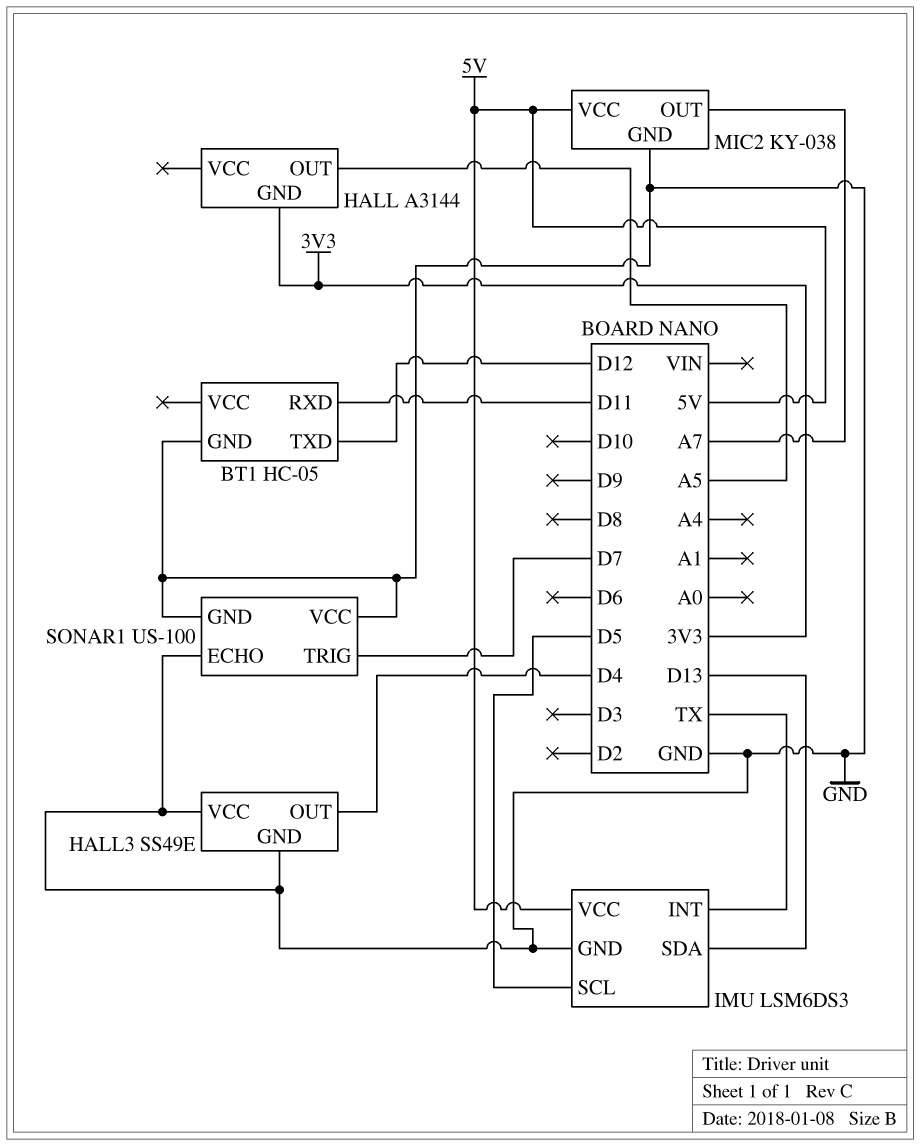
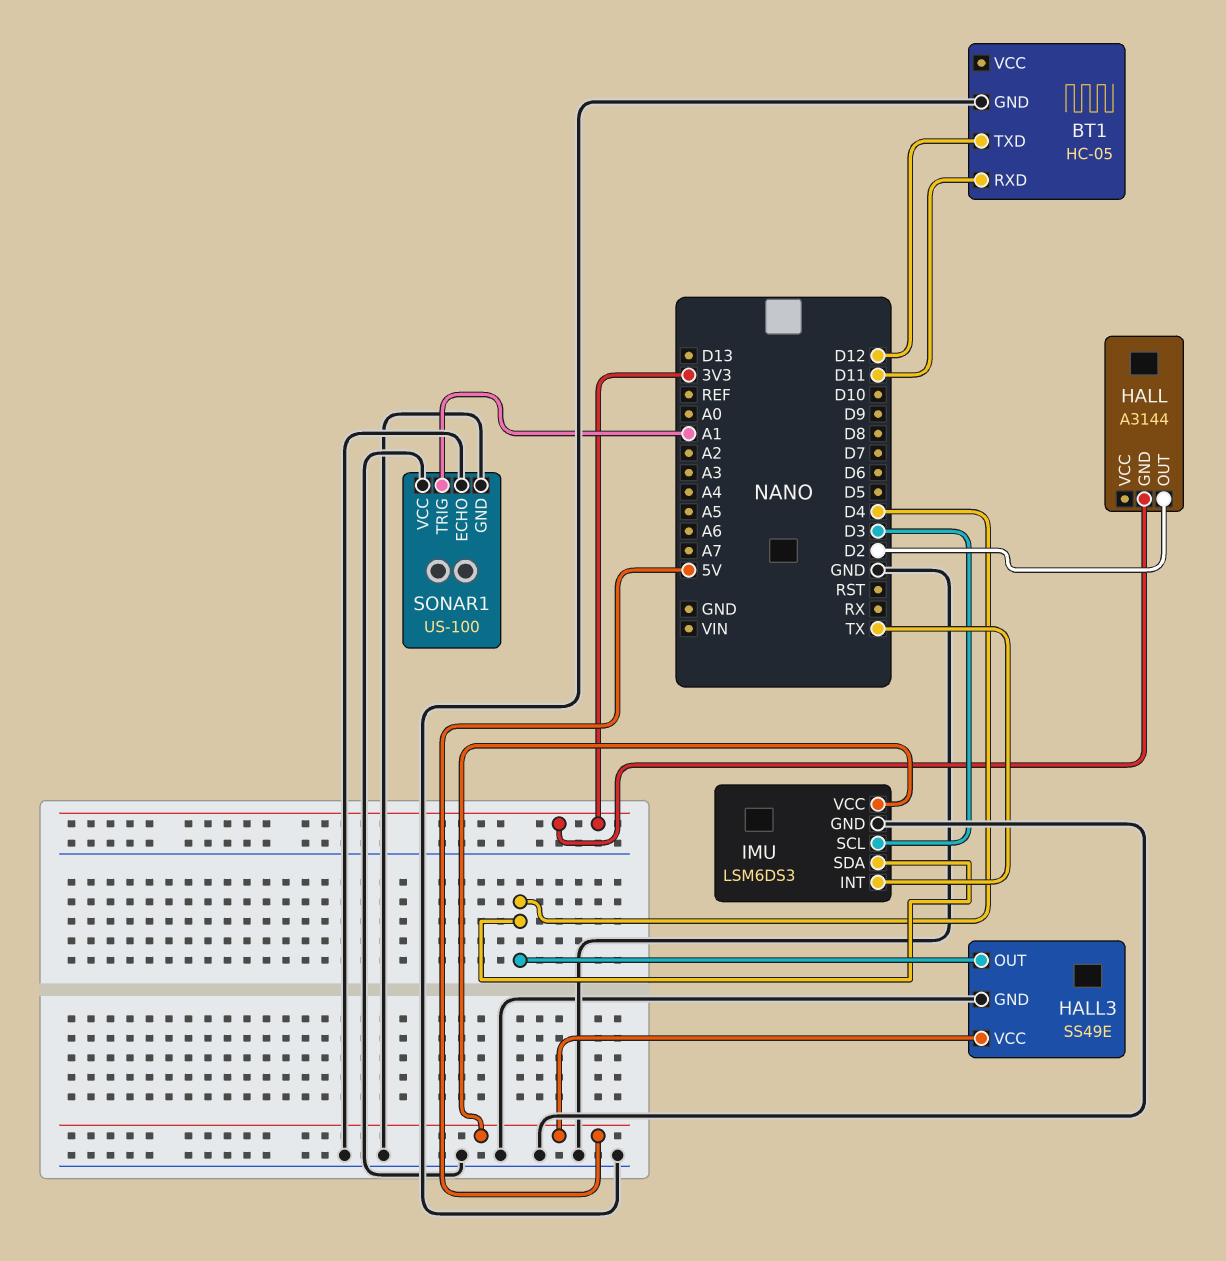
HALL pin OUT: A5 -> D2
HALL3 pin VCC: GND -> 5V
IMU pin SCL: D5 -> D3
IMU pin SDA: D13 -> D4
MIC2: KY-038 -> none
MIC2 pin GND: GND -> none
MIC2 pin OUT: A7 -> none
MIC2 pin VCC: 5V -> none
SONAR1 pin TRIG: D7 -> A1

